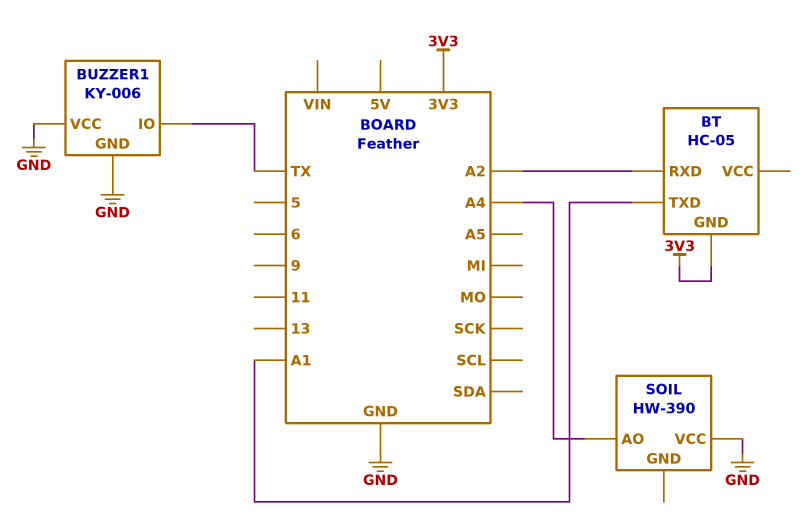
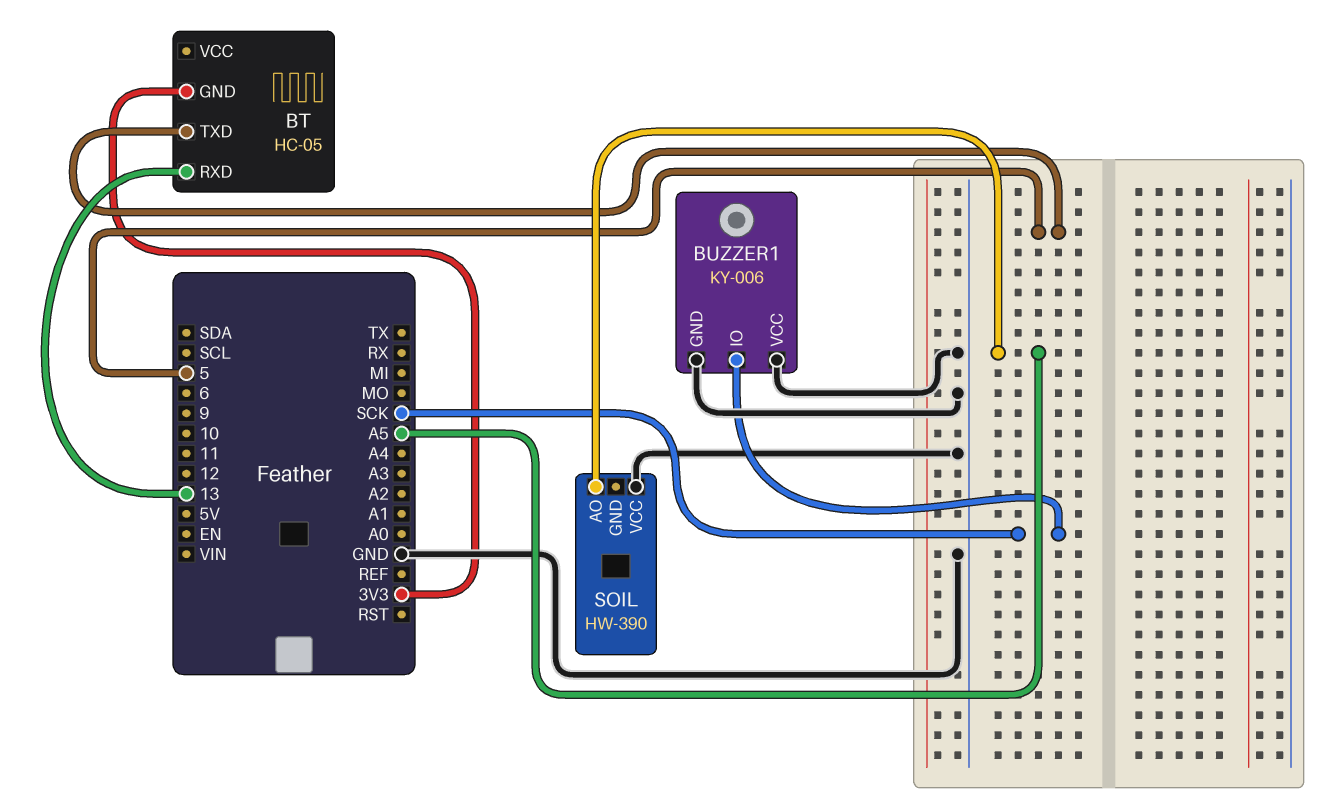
BT pin RXD: A2 -> 13
BT pin TXD: A1 -> 5
BUZZER1 pin IO: TX -> SCK
SOIL pin AO: A4 -> A5

